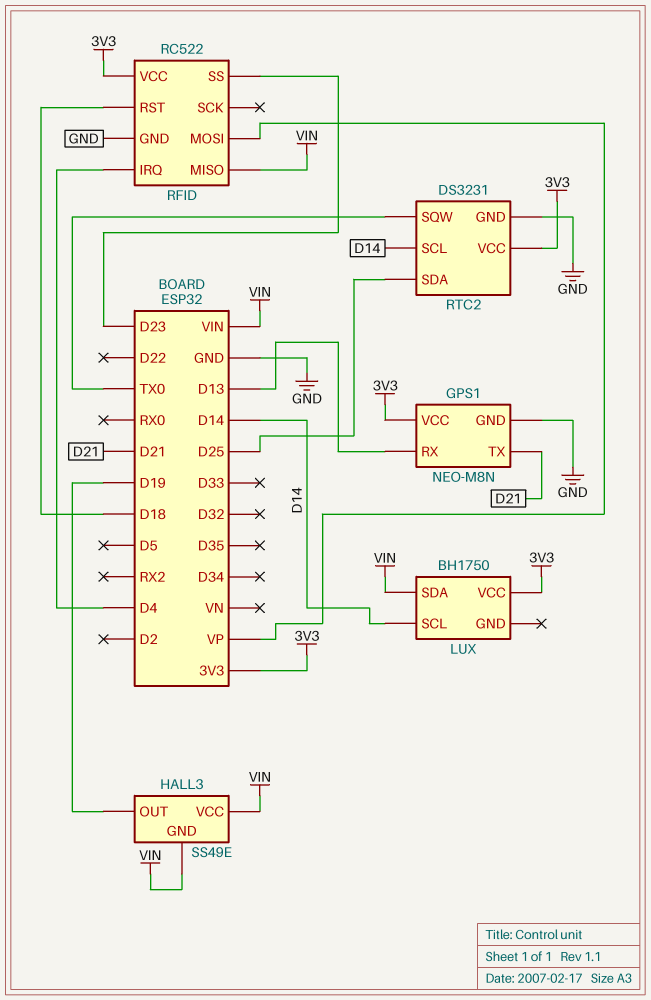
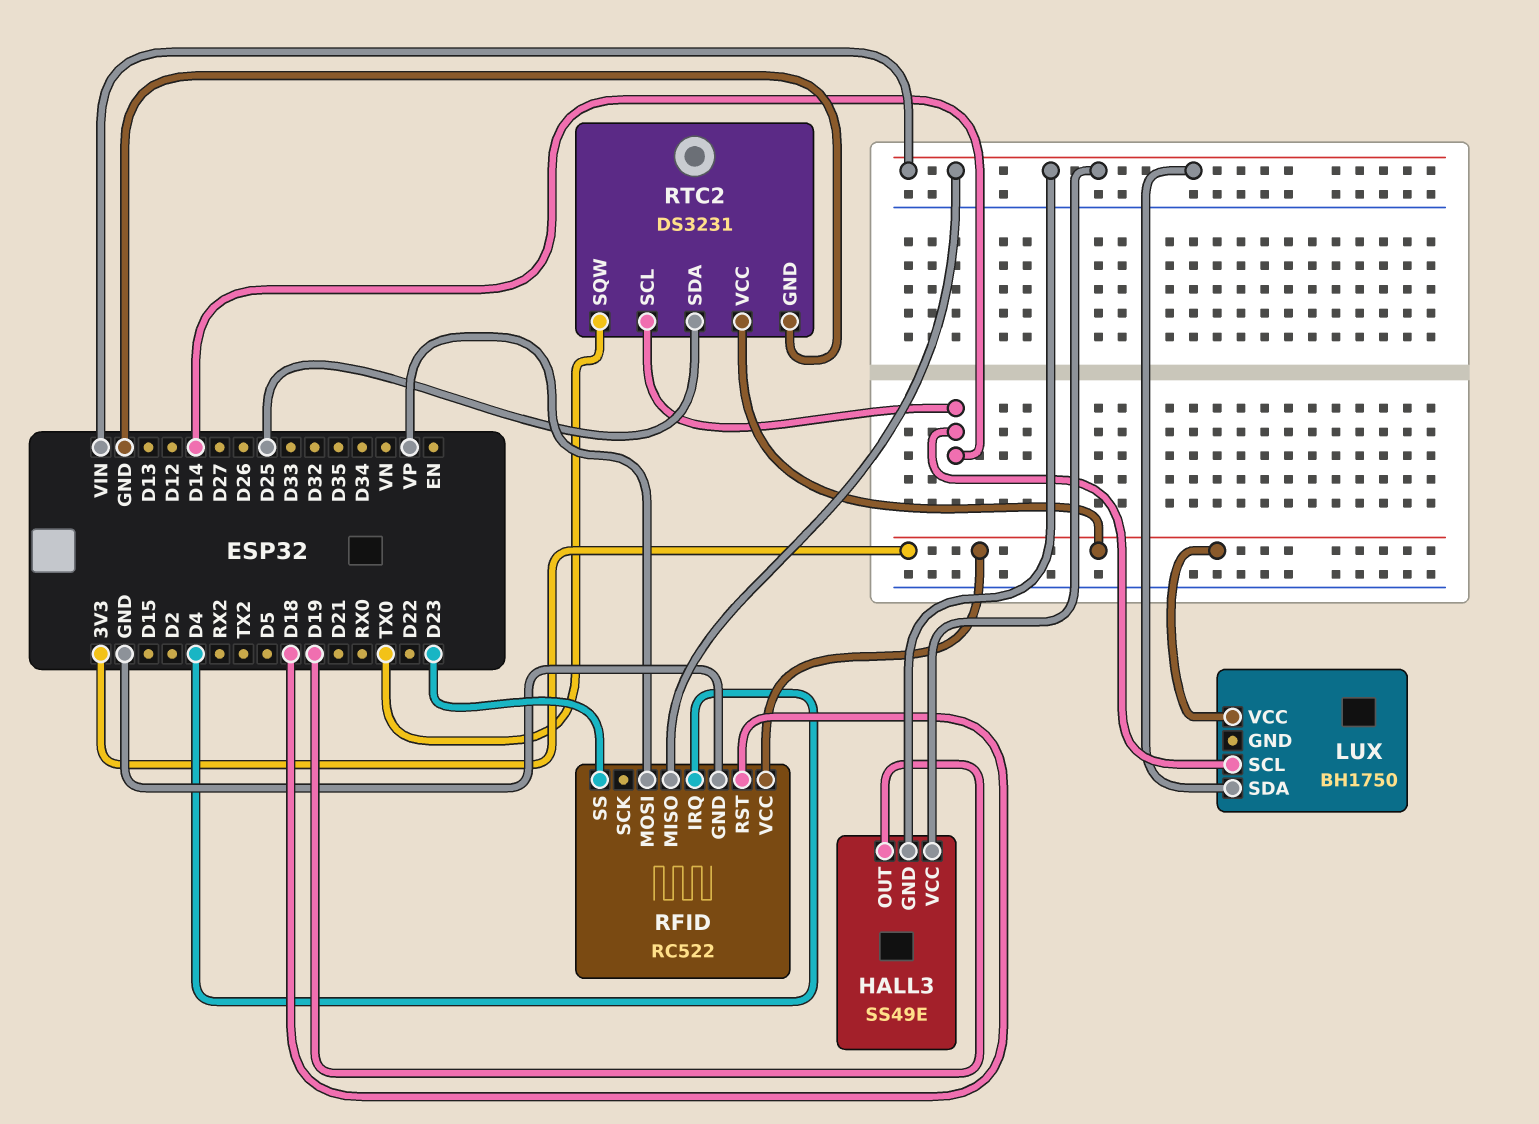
GPS1: NEO-M8N -> none
GPS1 pin GND: GND -> none
GPS1 pin RX: D13 -> none
GPS1 pin TX: D21 -> none
GPS1 pin VCC: 3V3 -> none

